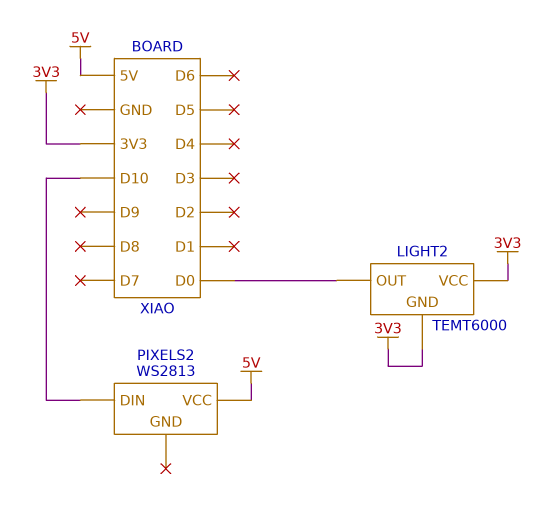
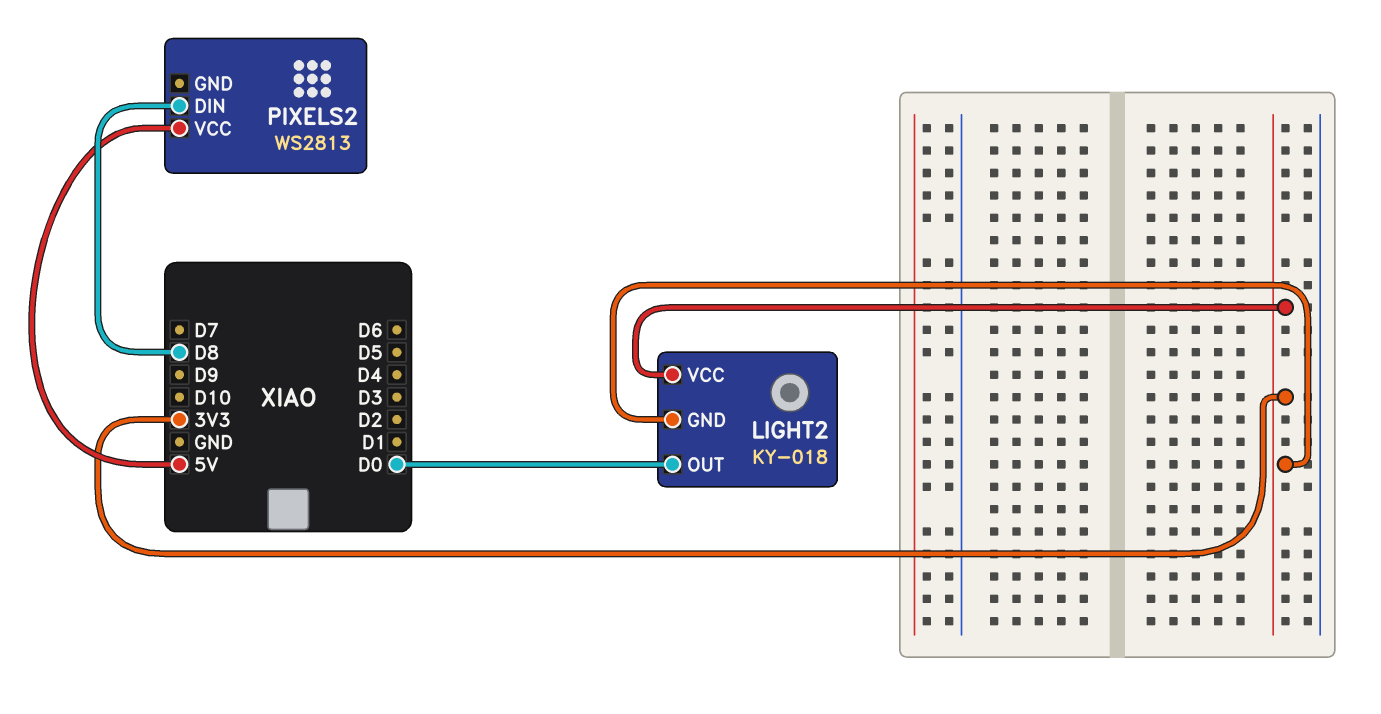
LIGHT2: TEMT6000 -> KY-018
PIXELS2 pin DIN: D10 -> D8

